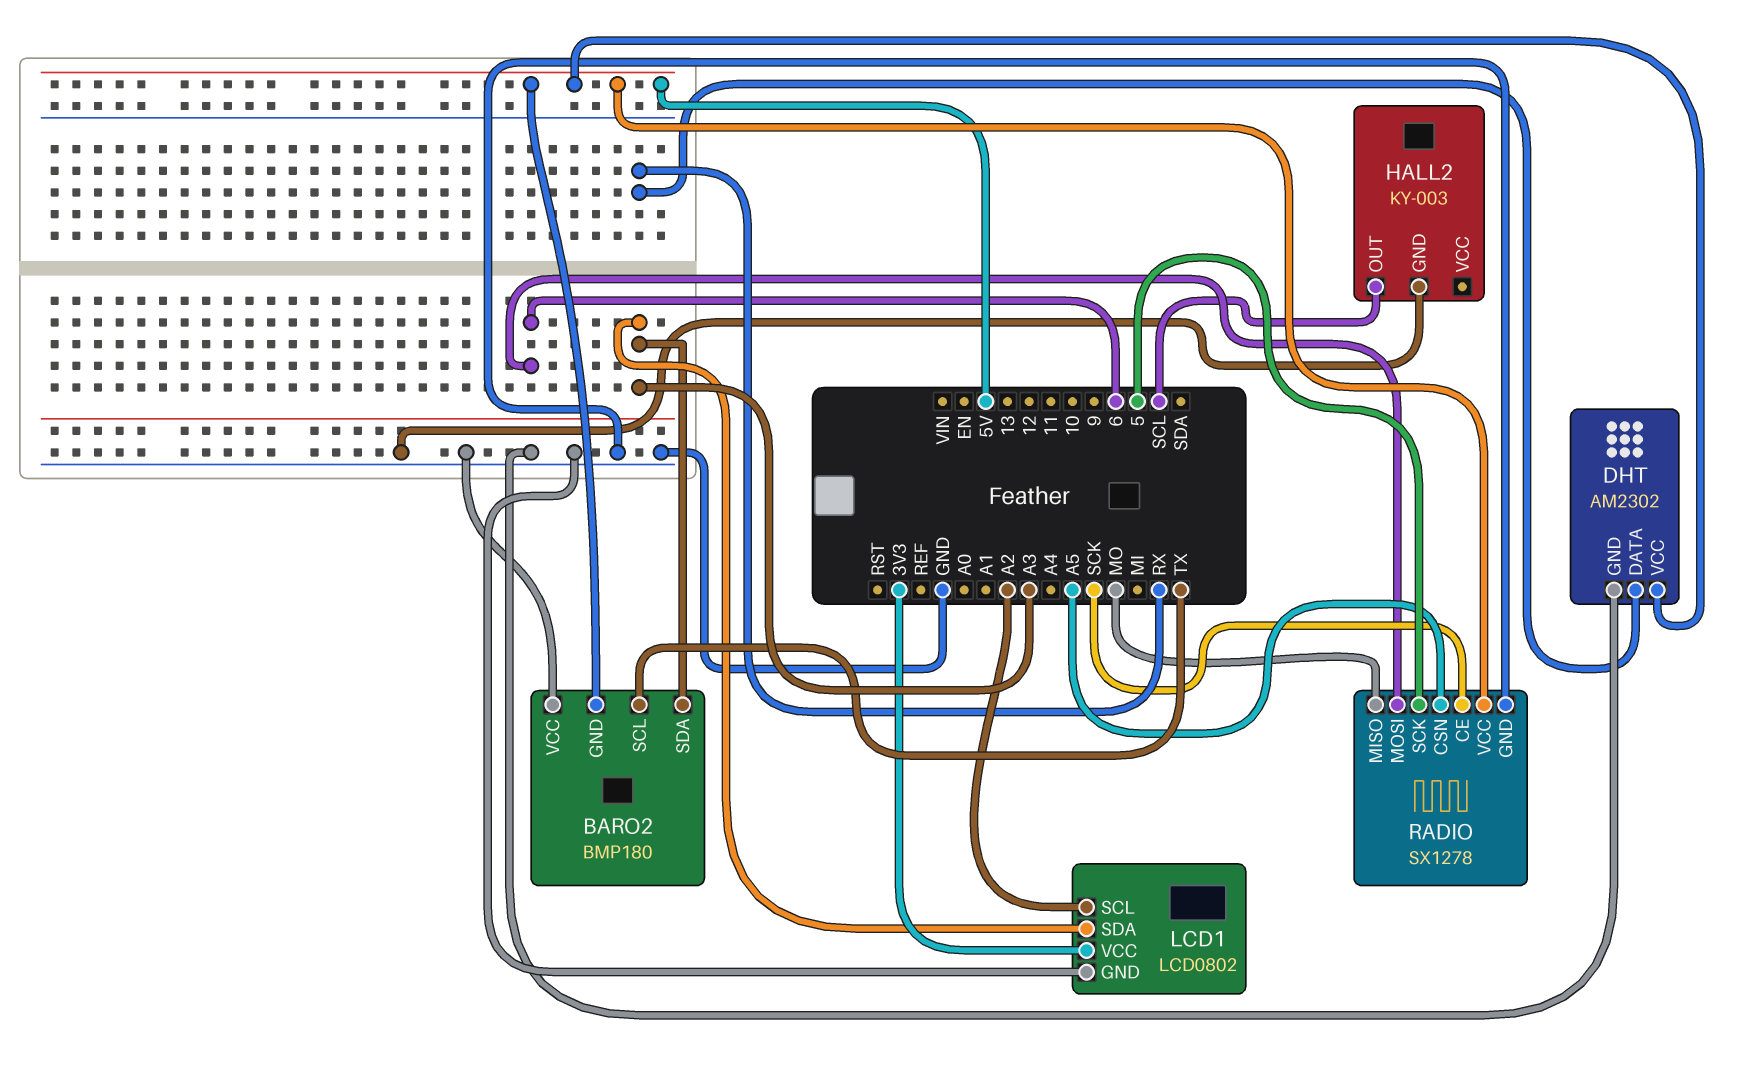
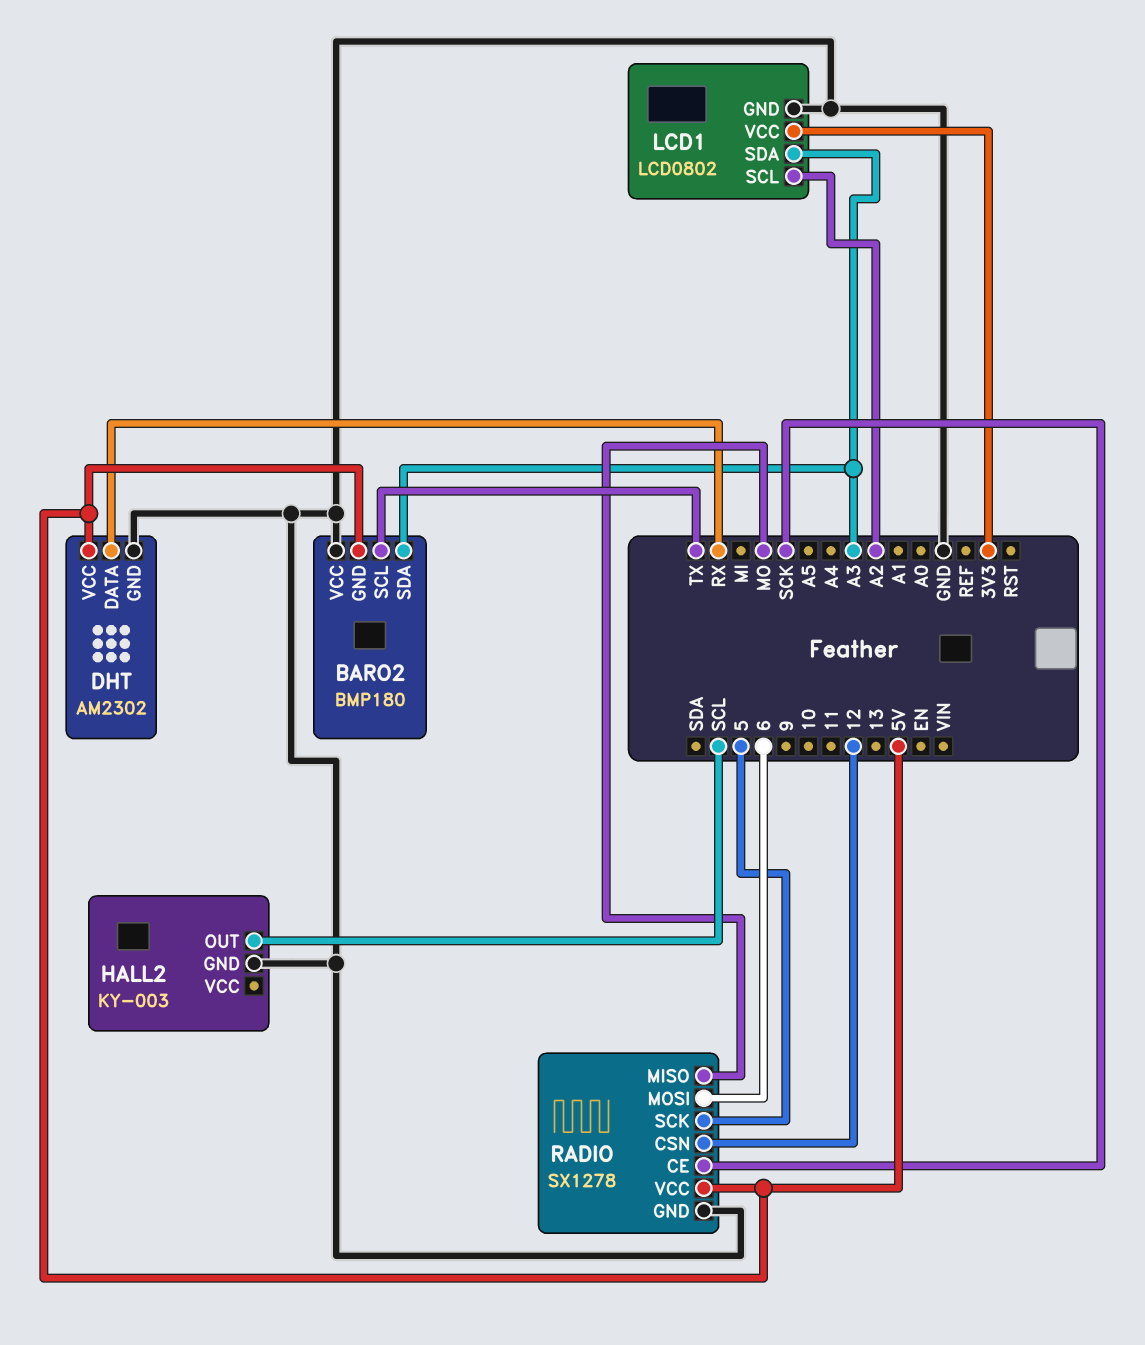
RADIO pin CSN: A5 -> 12

